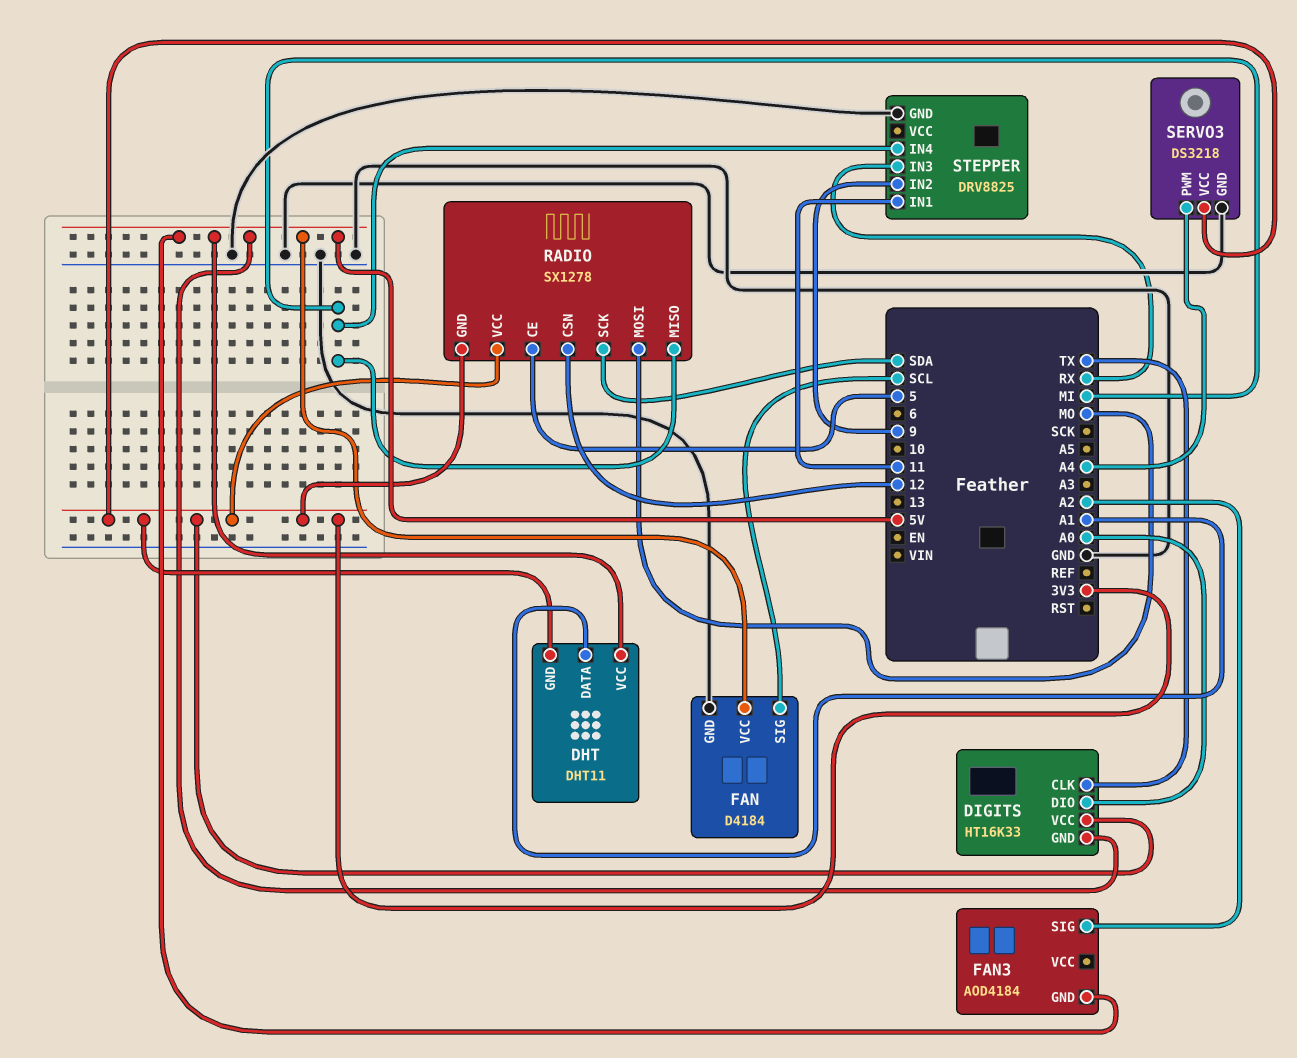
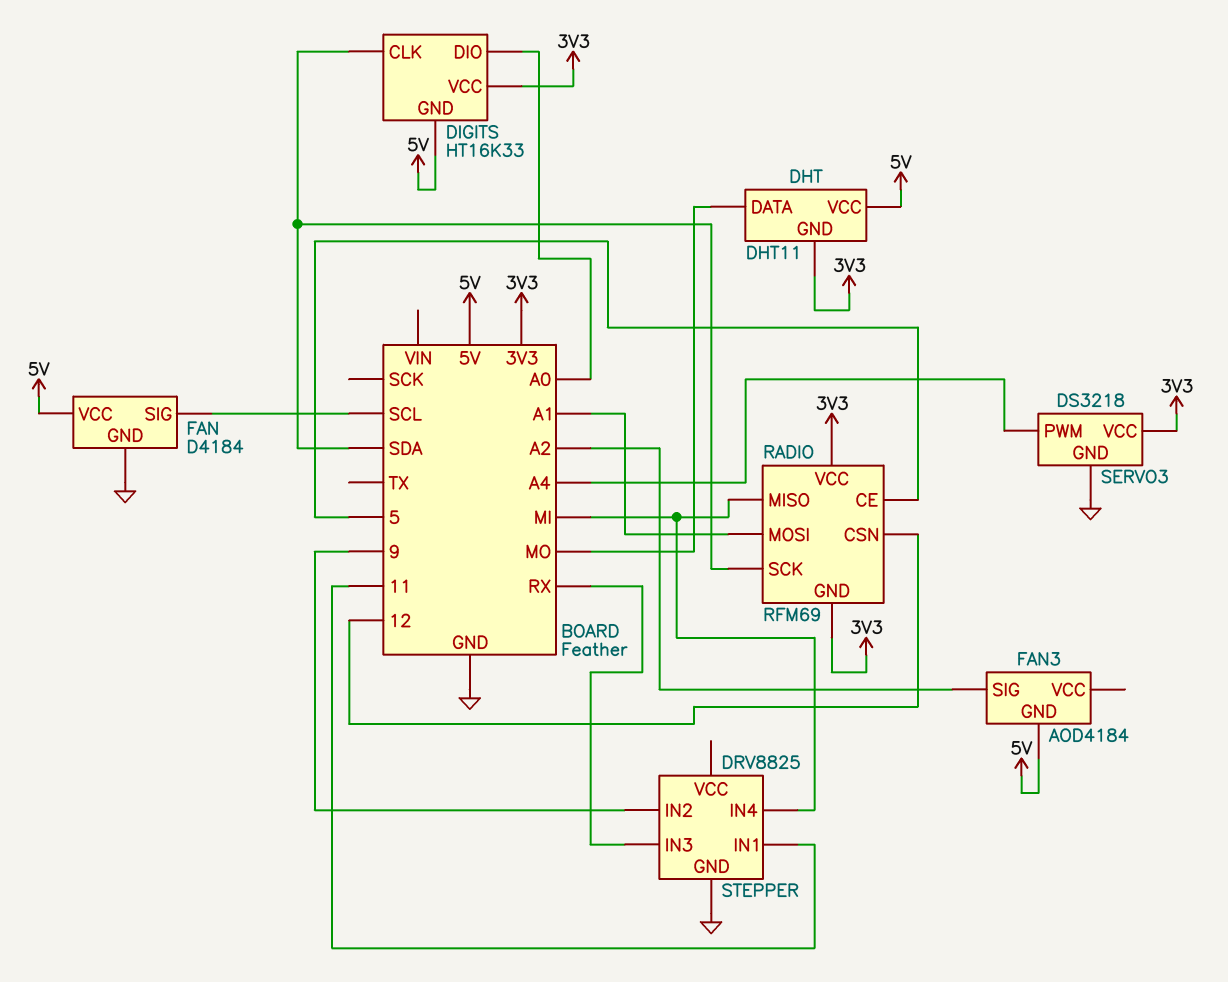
DHT pin DATA: A1 -> MO
DIGITS pin CLK: TX -> SDA
RADIO: SX1278 -> RFM69
RADIO pin MOSI: MO -> A1

